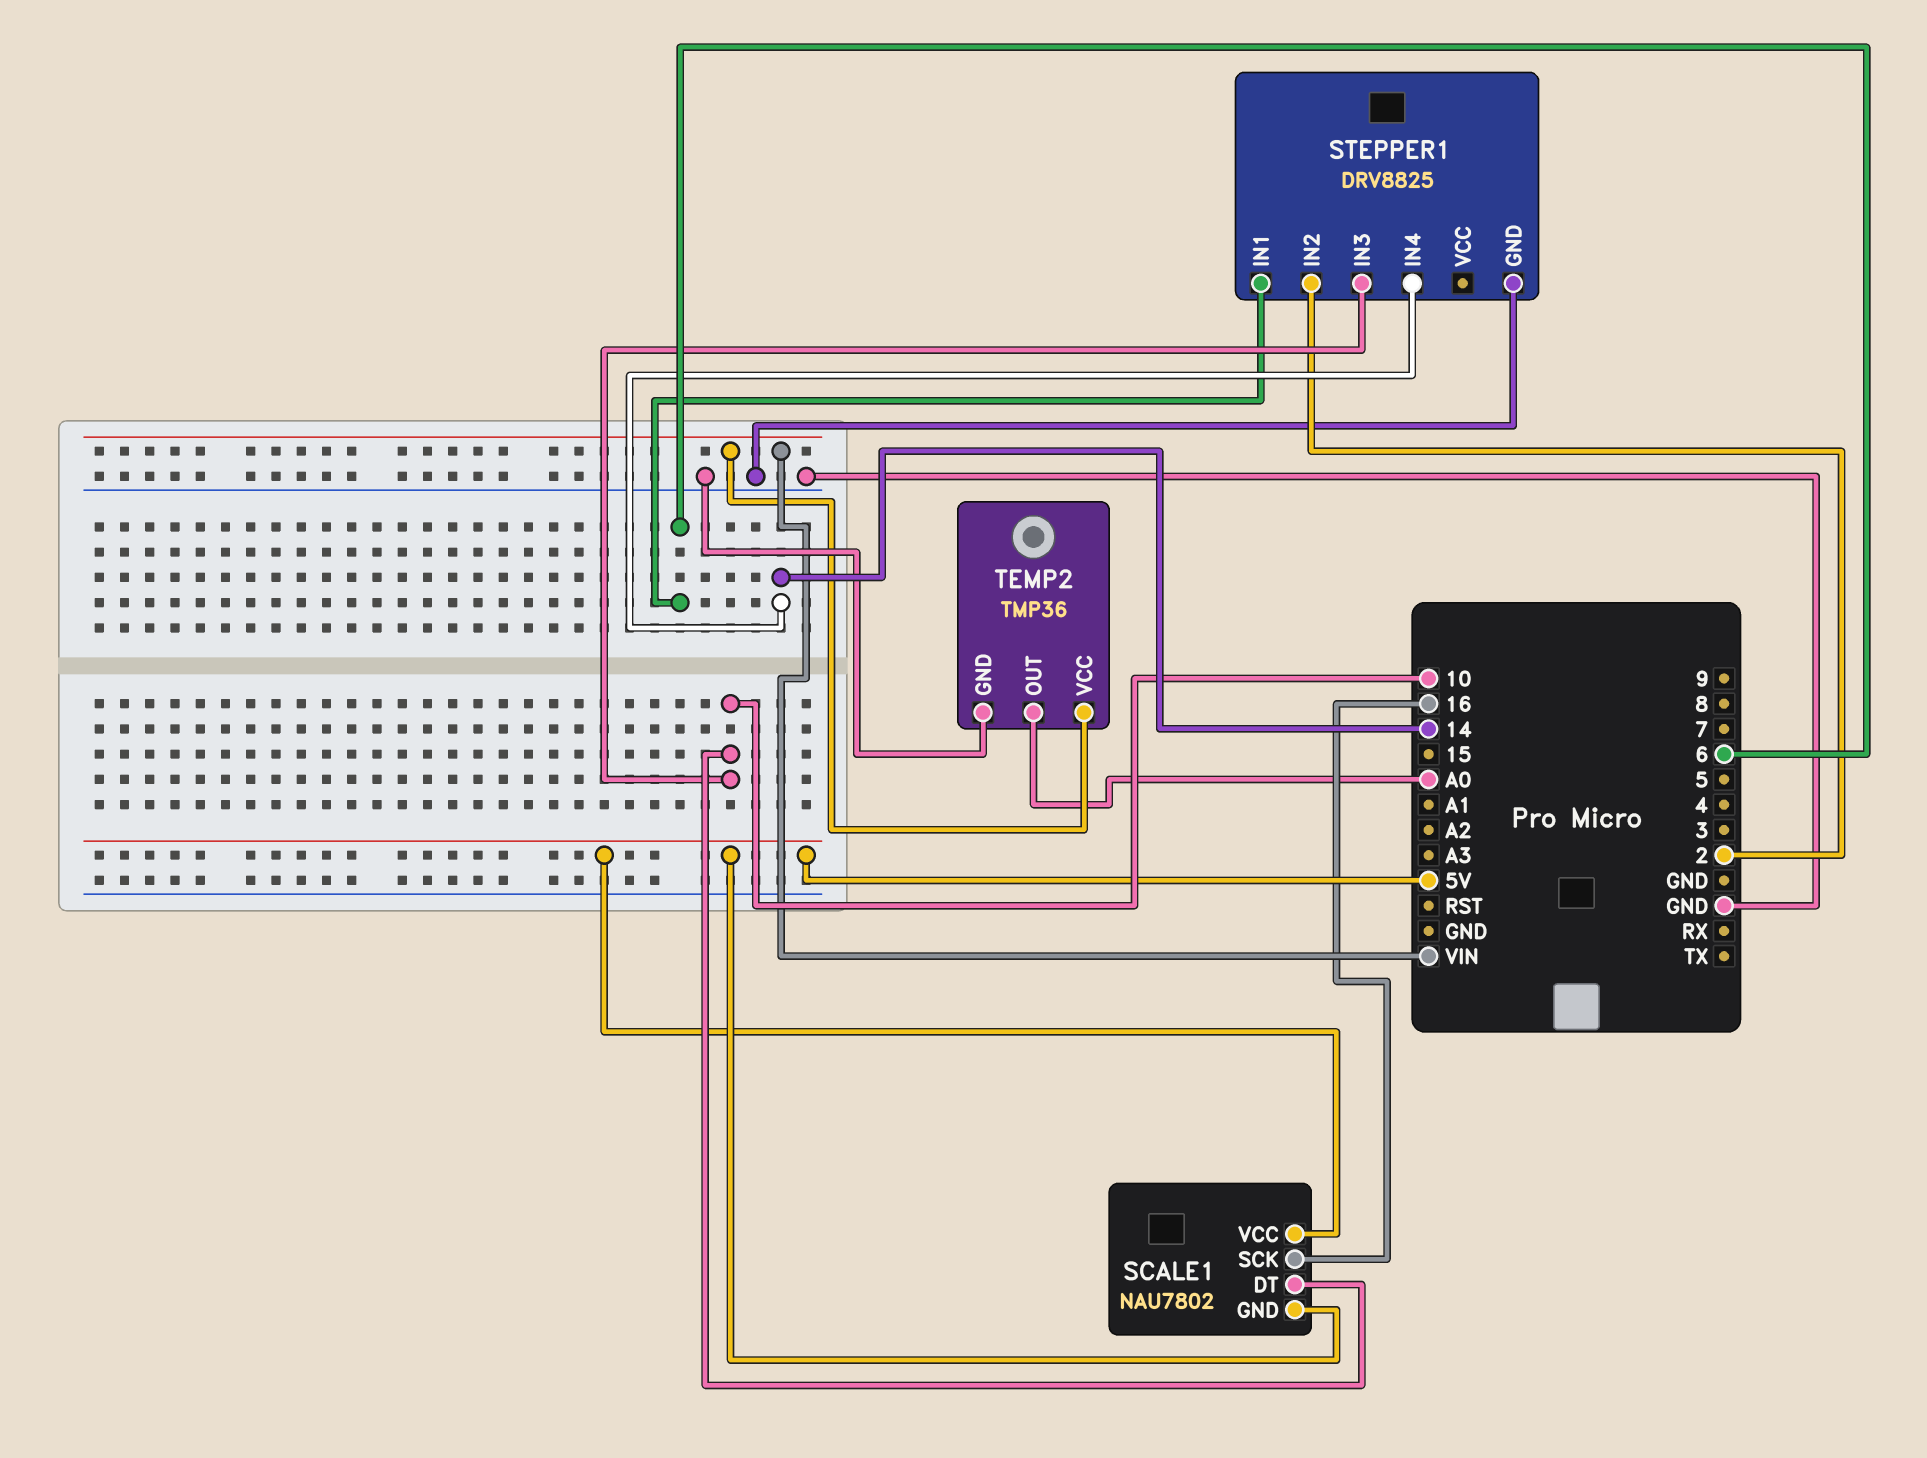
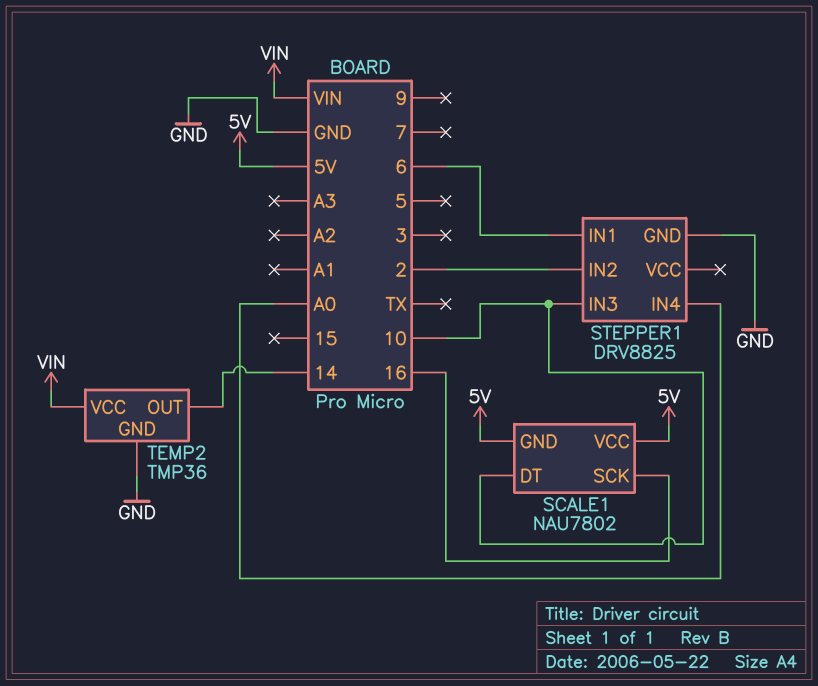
STEPPER1 pin IN4: 14 -> A0
TEMP2 pin OUT: A0 -> 14

